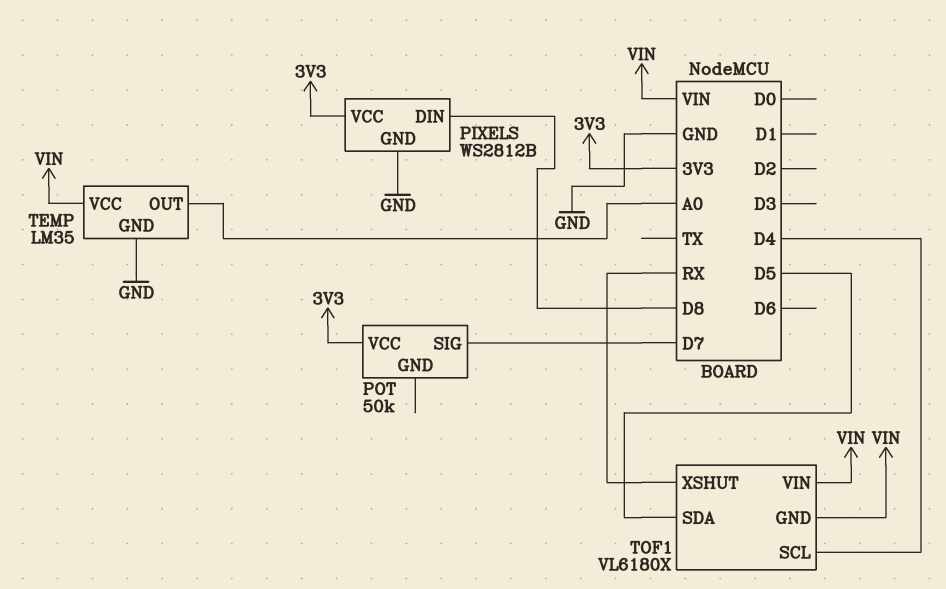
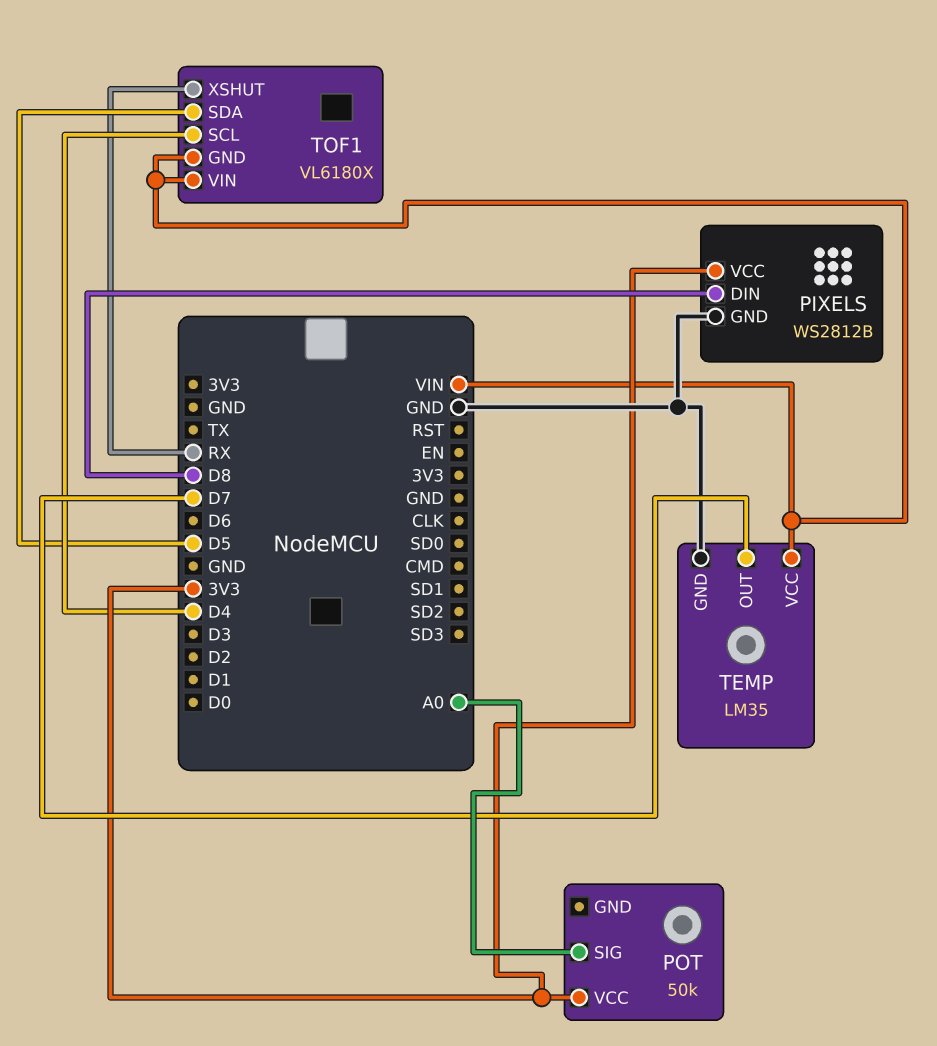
POT pin SIG: D7 -> A0
TEMP pin OUT: A0 -> D7

